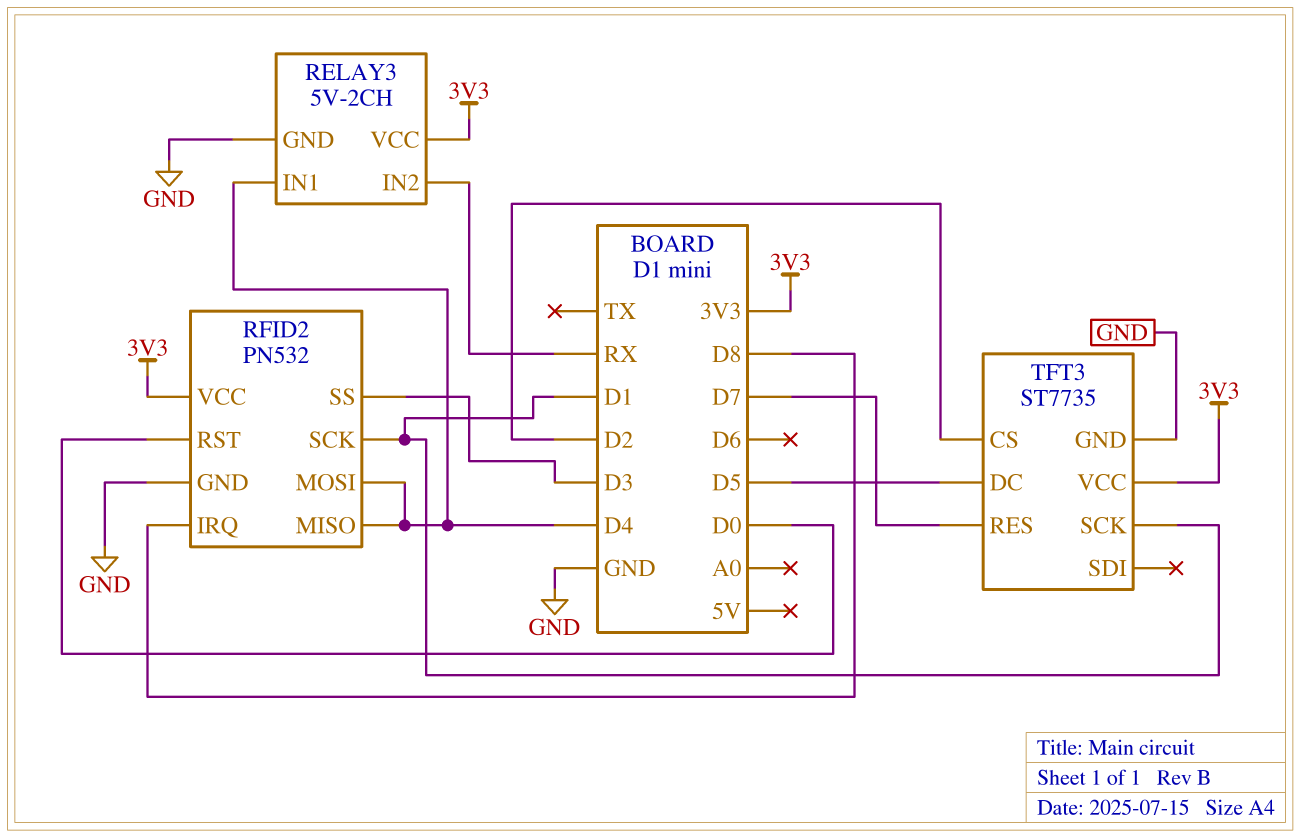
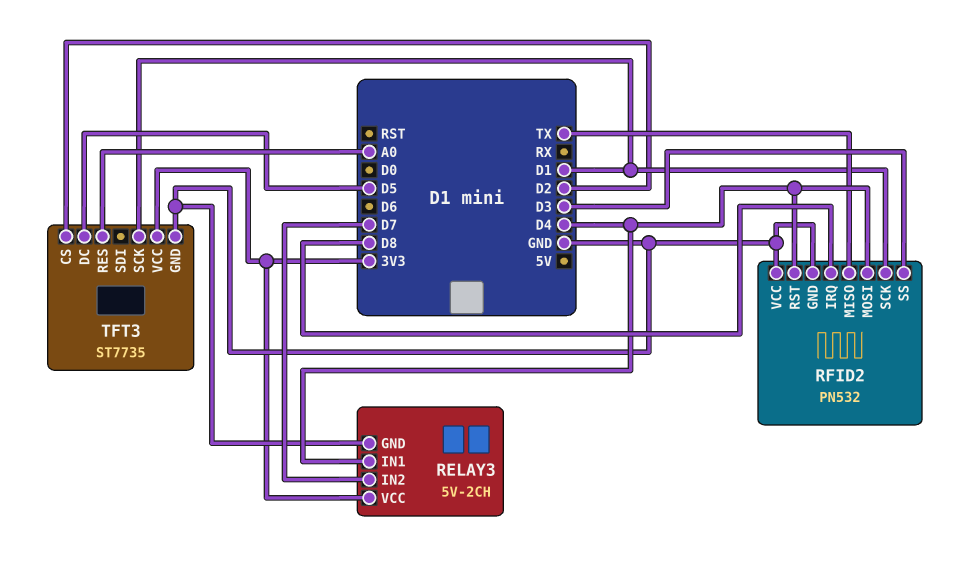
RELAY3 pin IN2: RX -> D7
RFID2 pin MISO: D4 -> TX
RFID2 pin RST: D0 -> D4
RFID2 pin VCC: 3V3 -> GND
TFT3 pin RES: D7 -> A0

